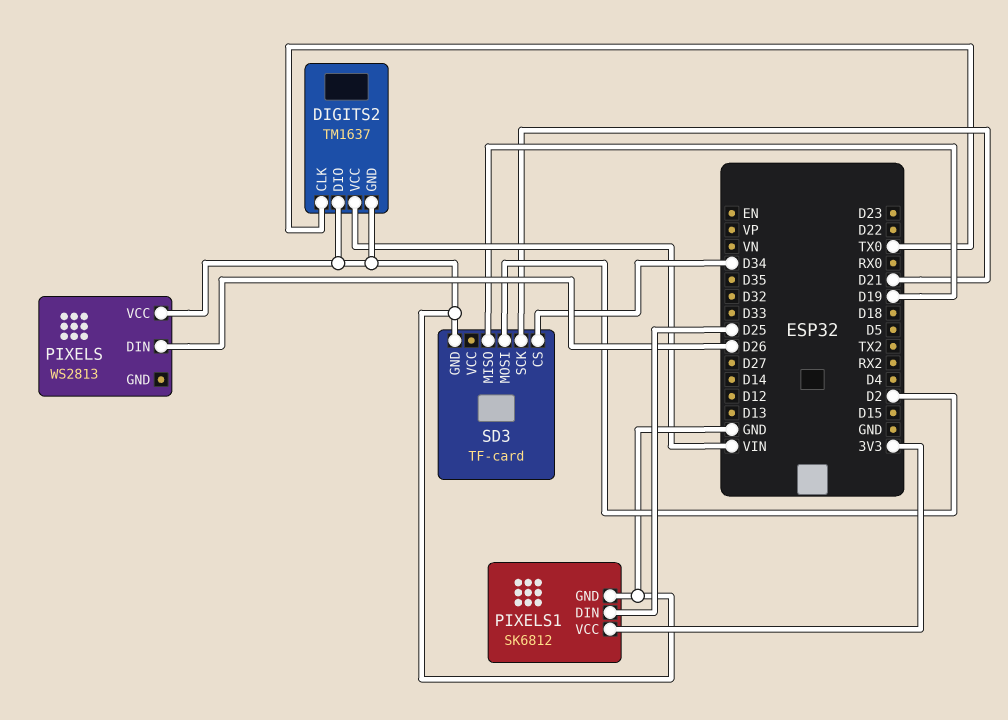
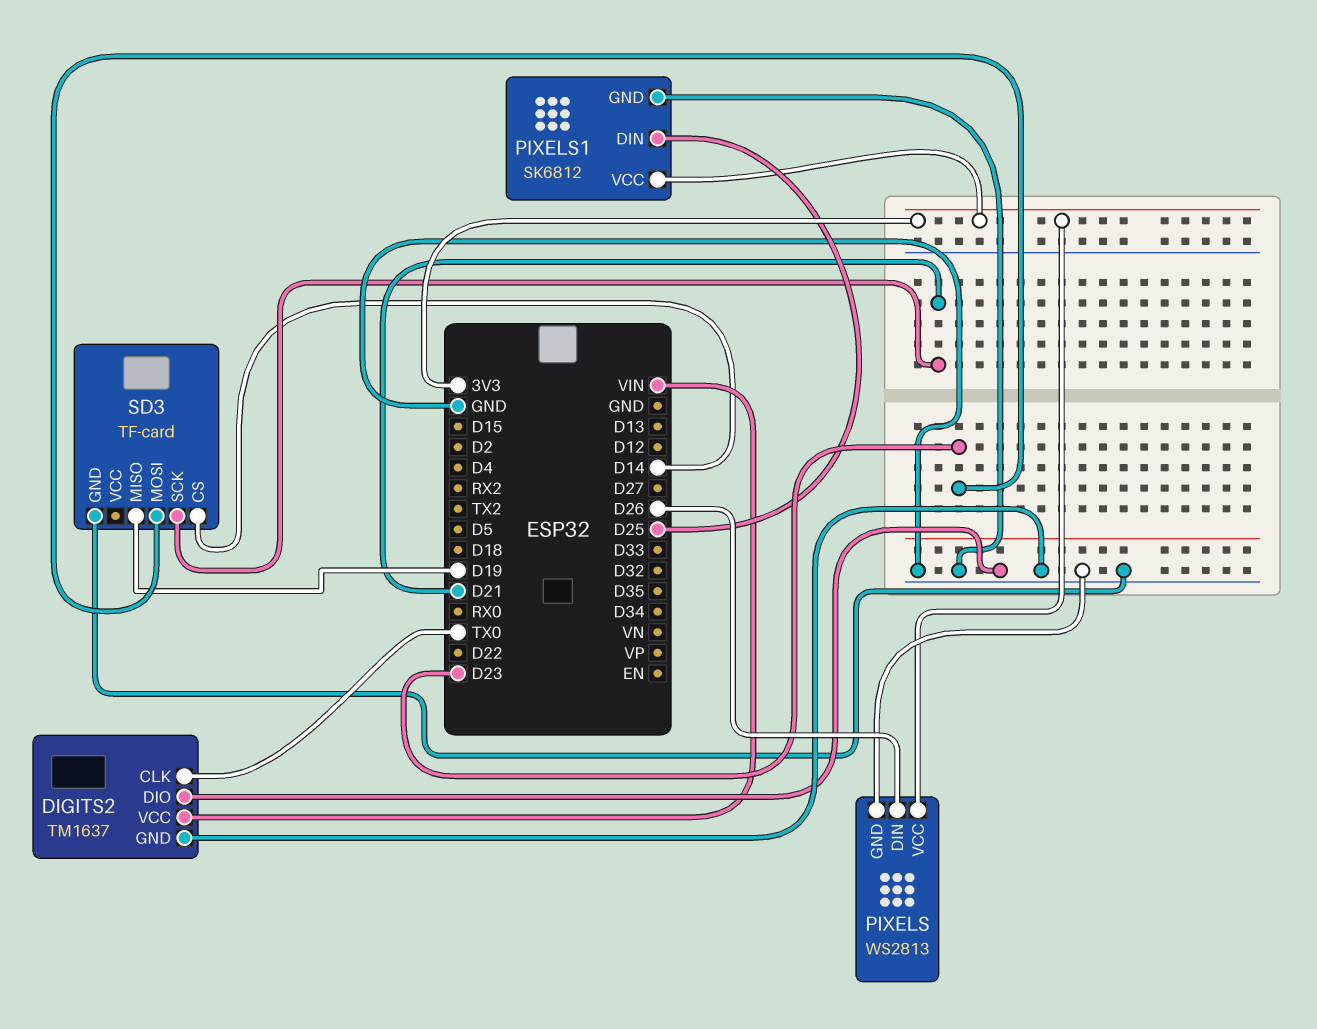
PIXELS pin GND: none -> GND
PIXELS pin VCC: GND -> 3V3
SD3 pin CS: D34 -> D14
SD3 pin MOSI: D2 -> D23

